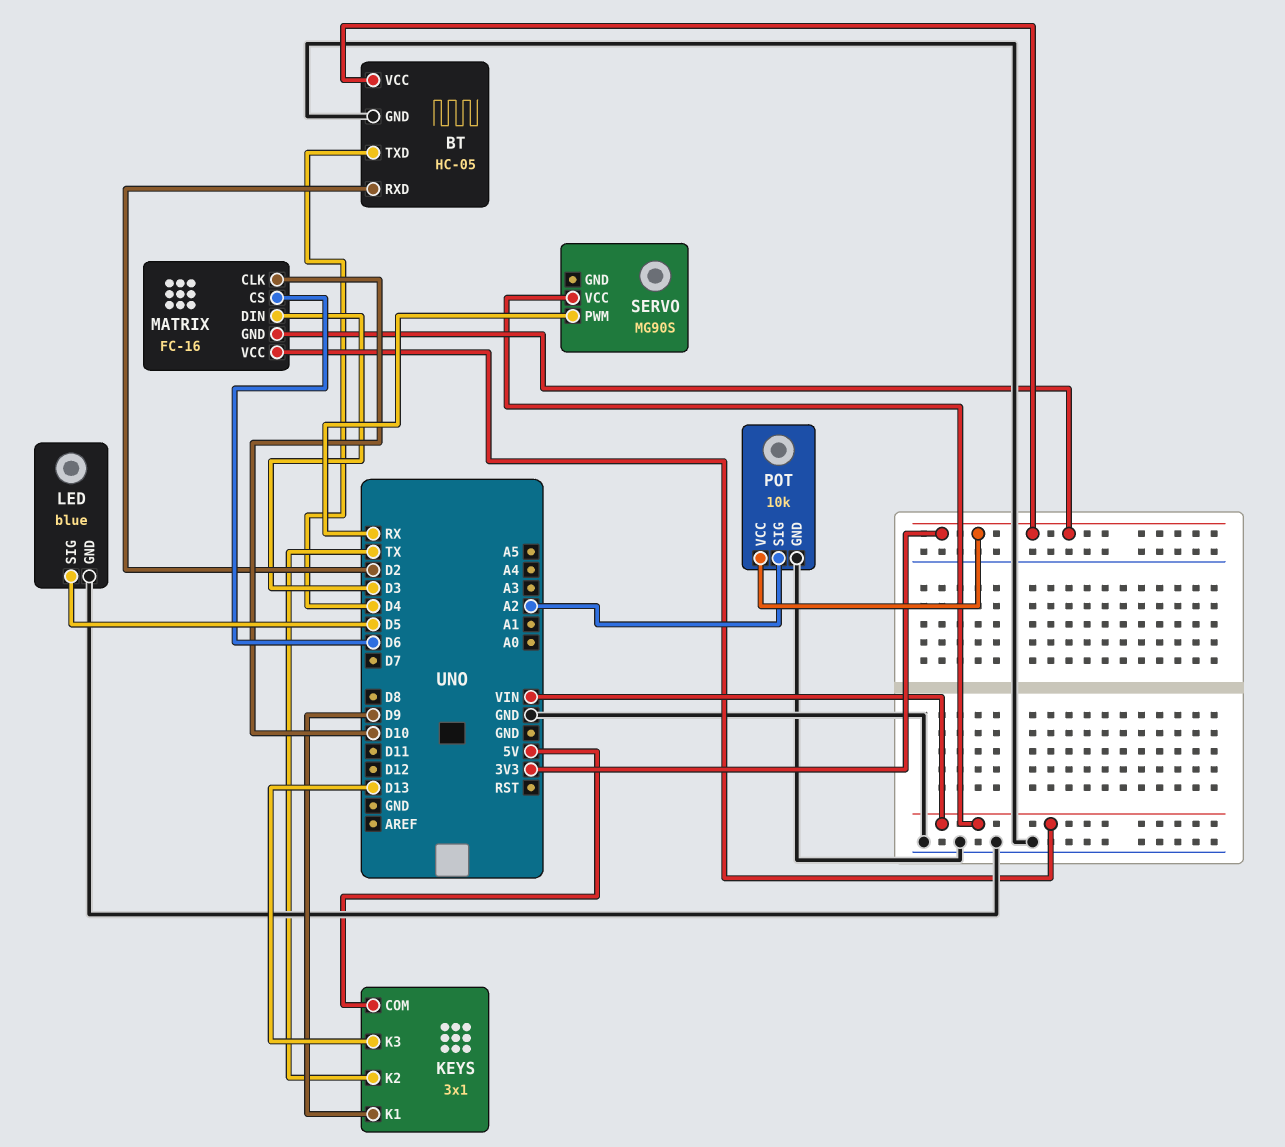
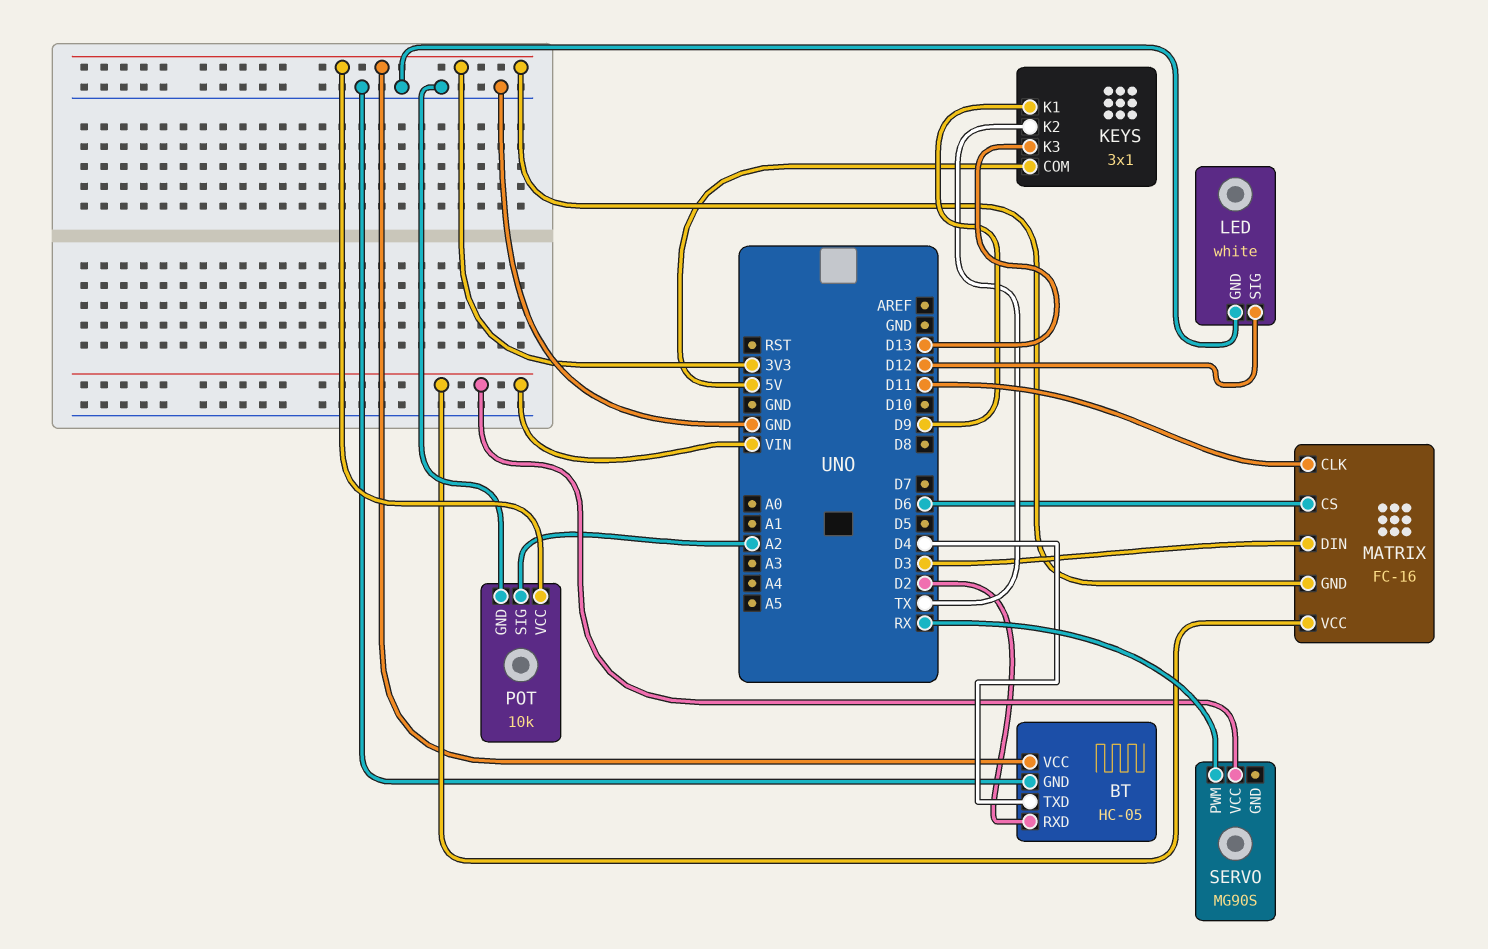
LED: blue -> white
LED pin SIG: D5 -> D12
MATRIX pin CLK: D10 -> D11

